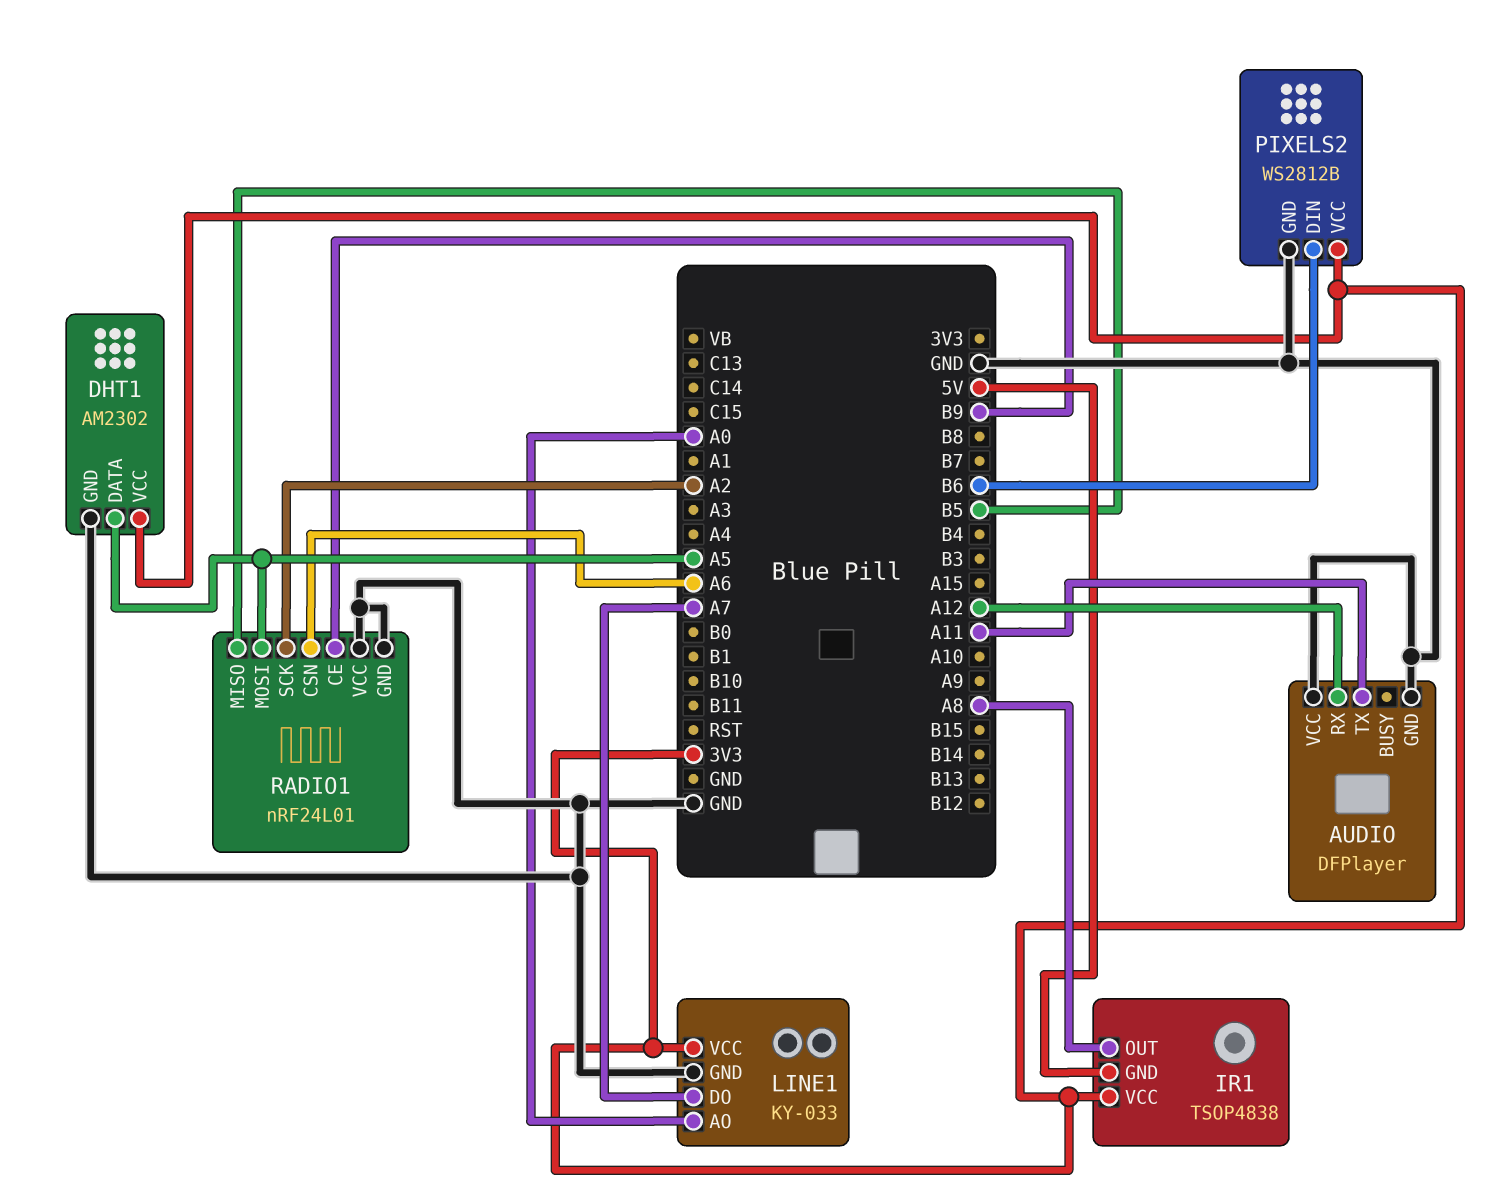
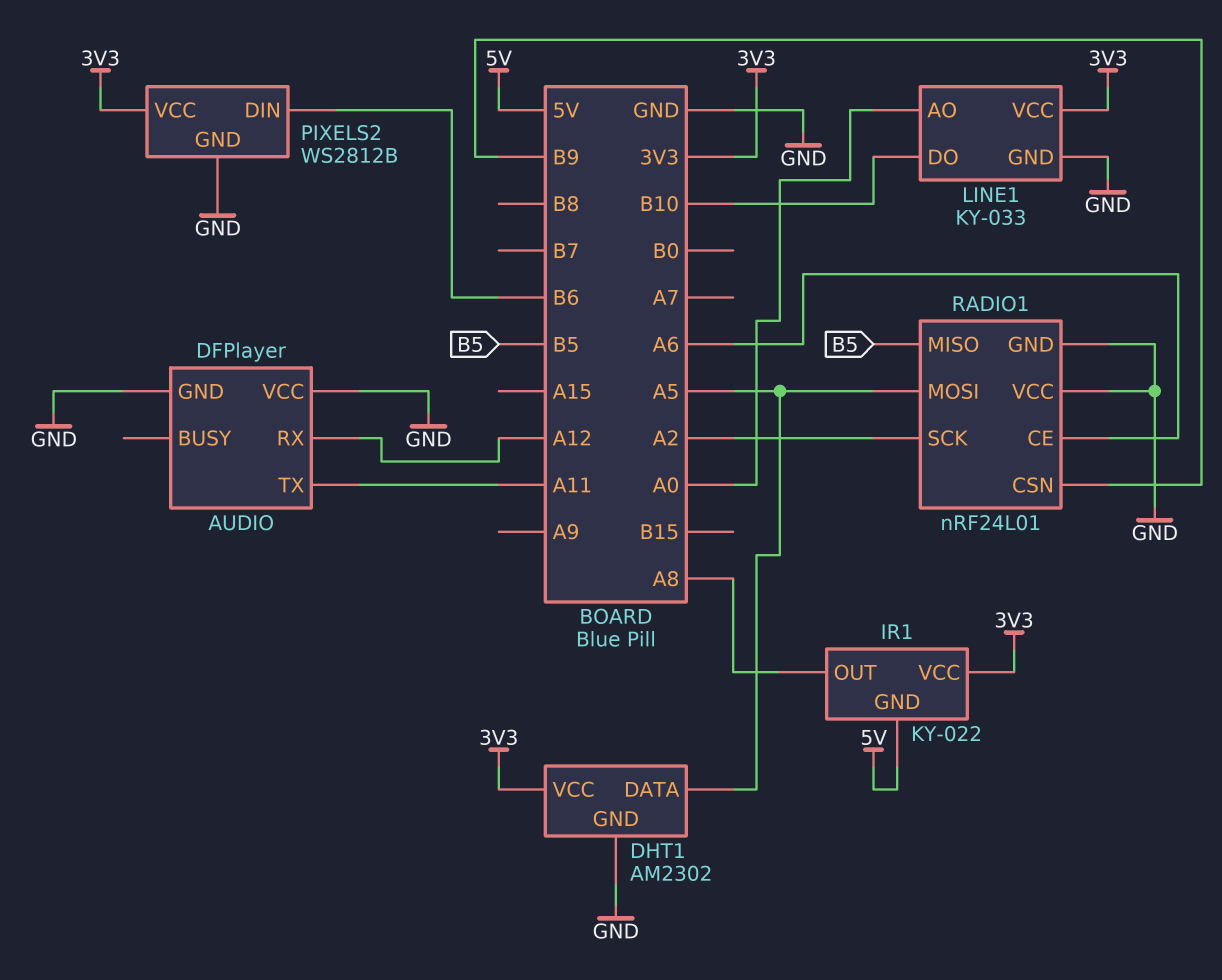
IR1: TSOP4838 -> KY-022
LINE1 pin DO: A7 -> B10
RADIO1 pin CE: B9 -> A6
RADIO1 pin CSN: A6 -> B9

